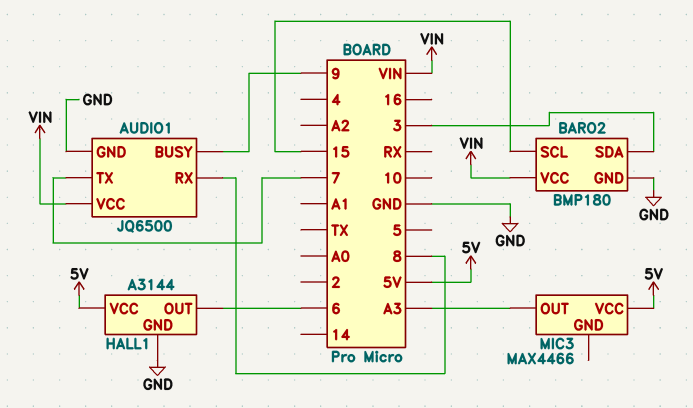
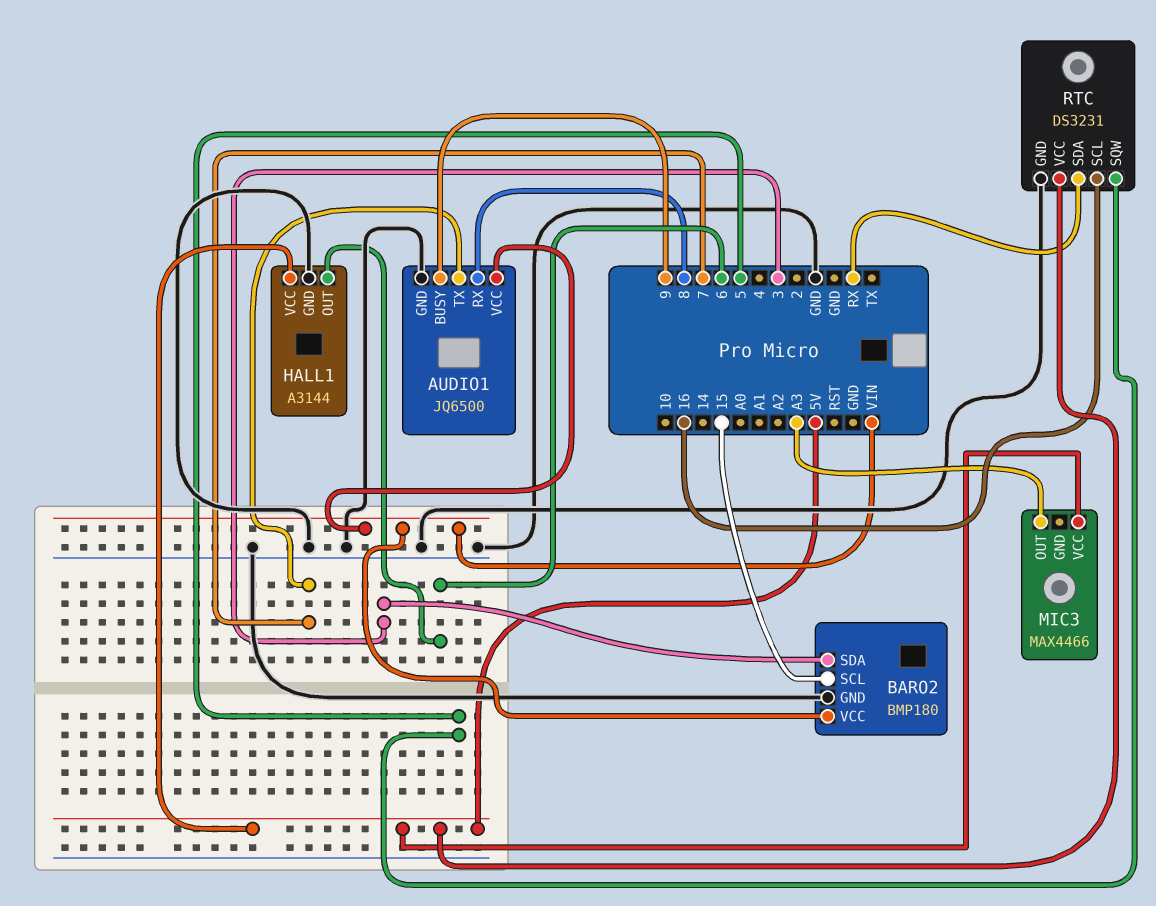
RTC: none -> DS3231
RTC pin GND: none -> GND
RTC pin SCL: none -> 16
RTC pin SDA: none -> RX
RTC pin SQW: none -> 5
RTC pin VCC: none -> 5V

